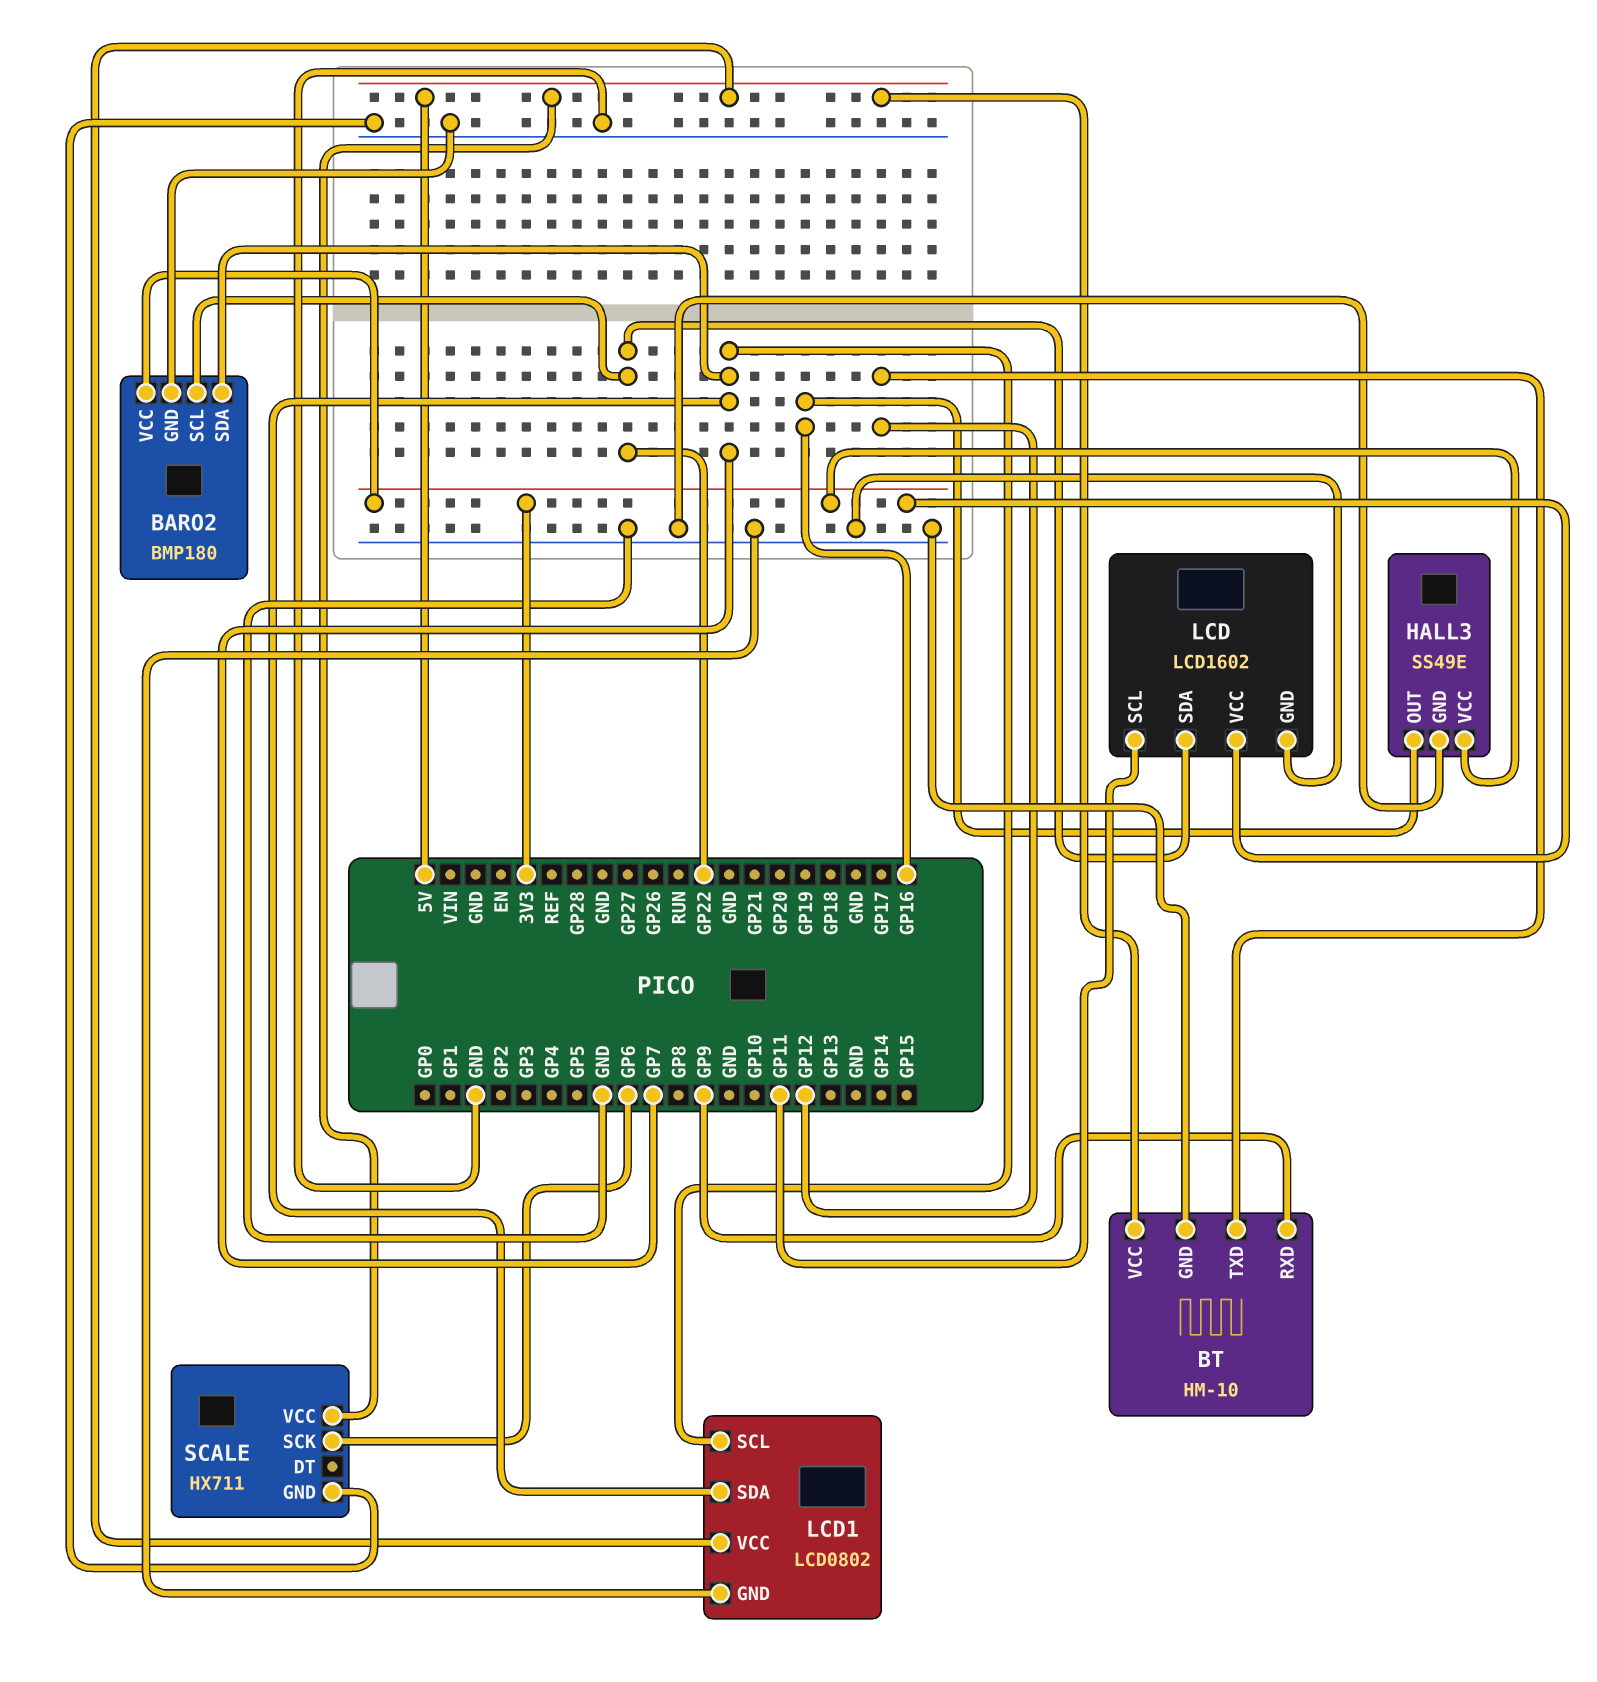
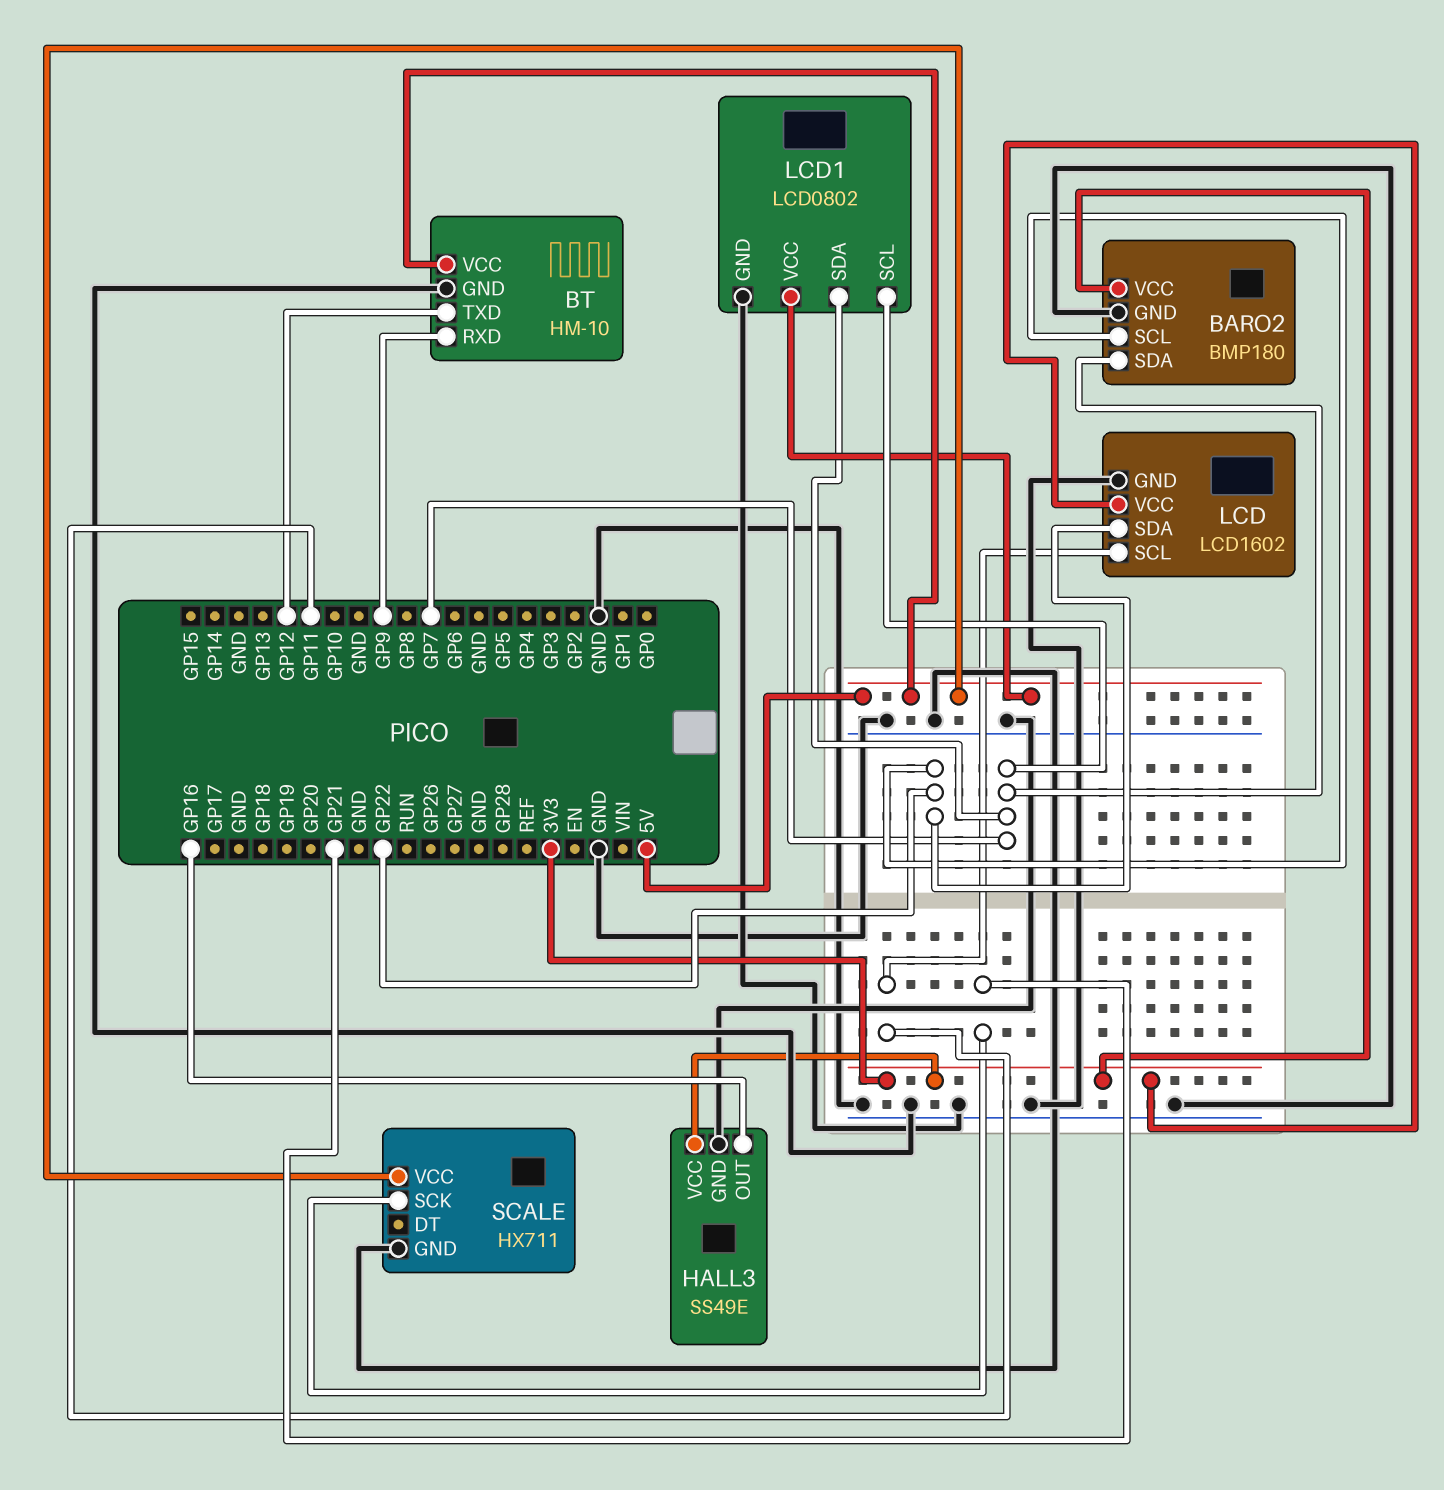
SCALE pin SCK: GP6 -> GP21

